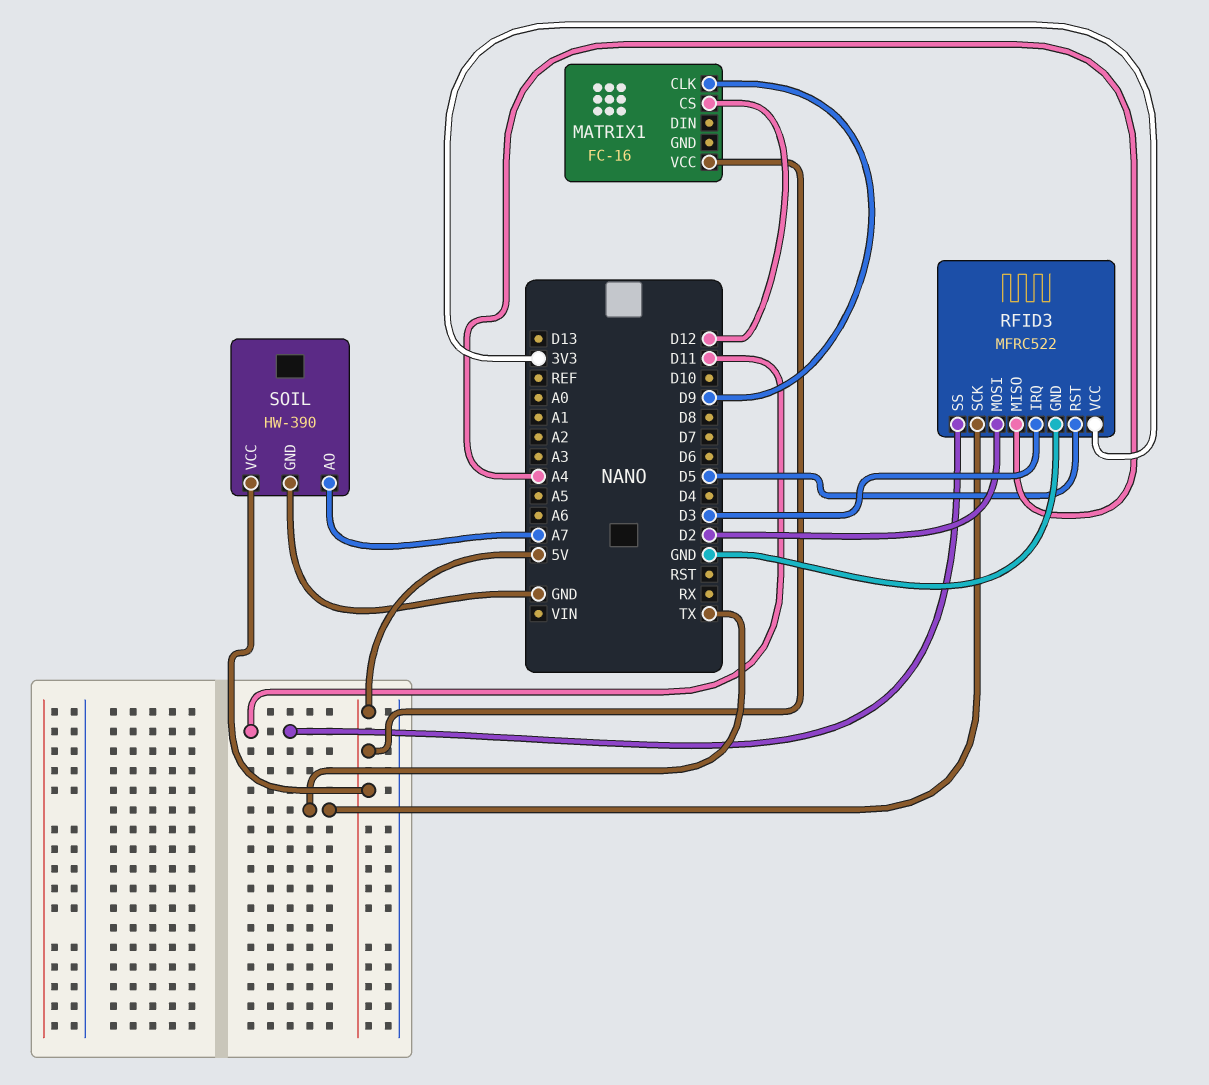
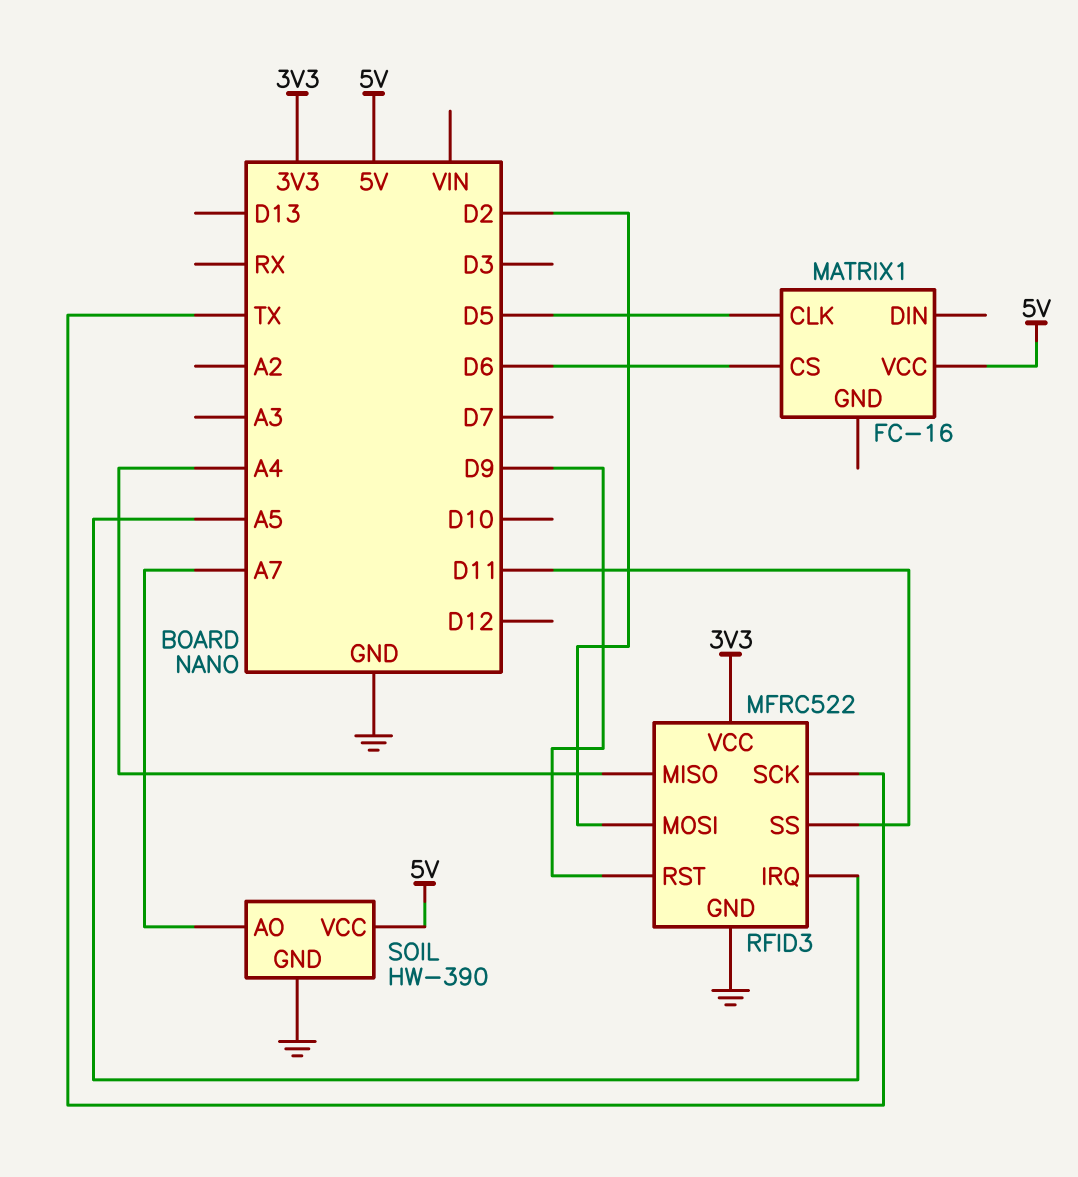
MATRIX1 pin CLK: D9 -> D5
MATRIX1 pin CS: D12 -> D6
RFID3 pin IRQ: D3 -> A5
RFID3 pin RST: D5 -> D9

